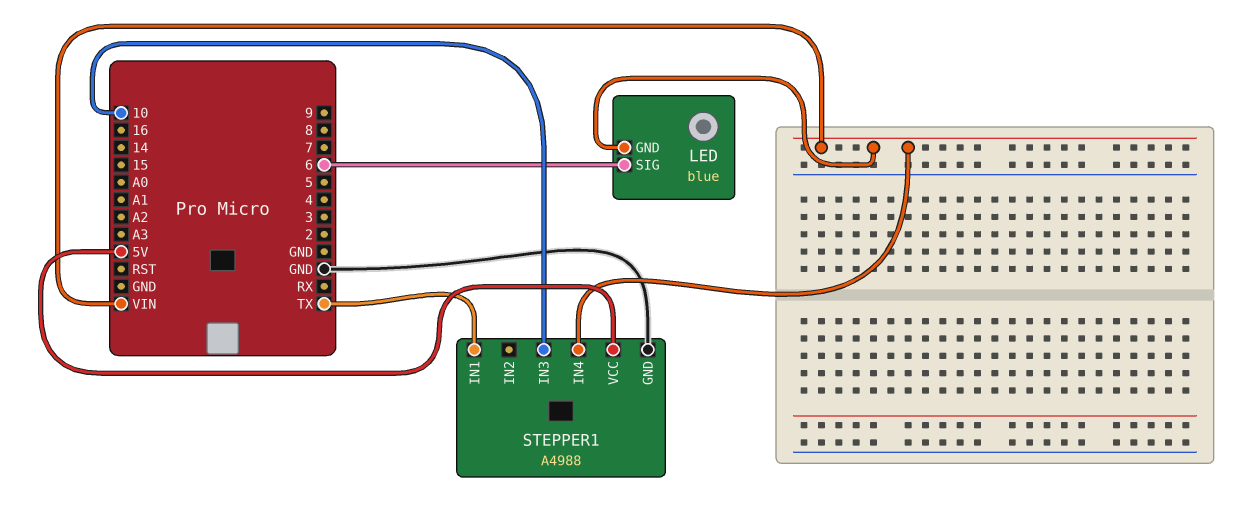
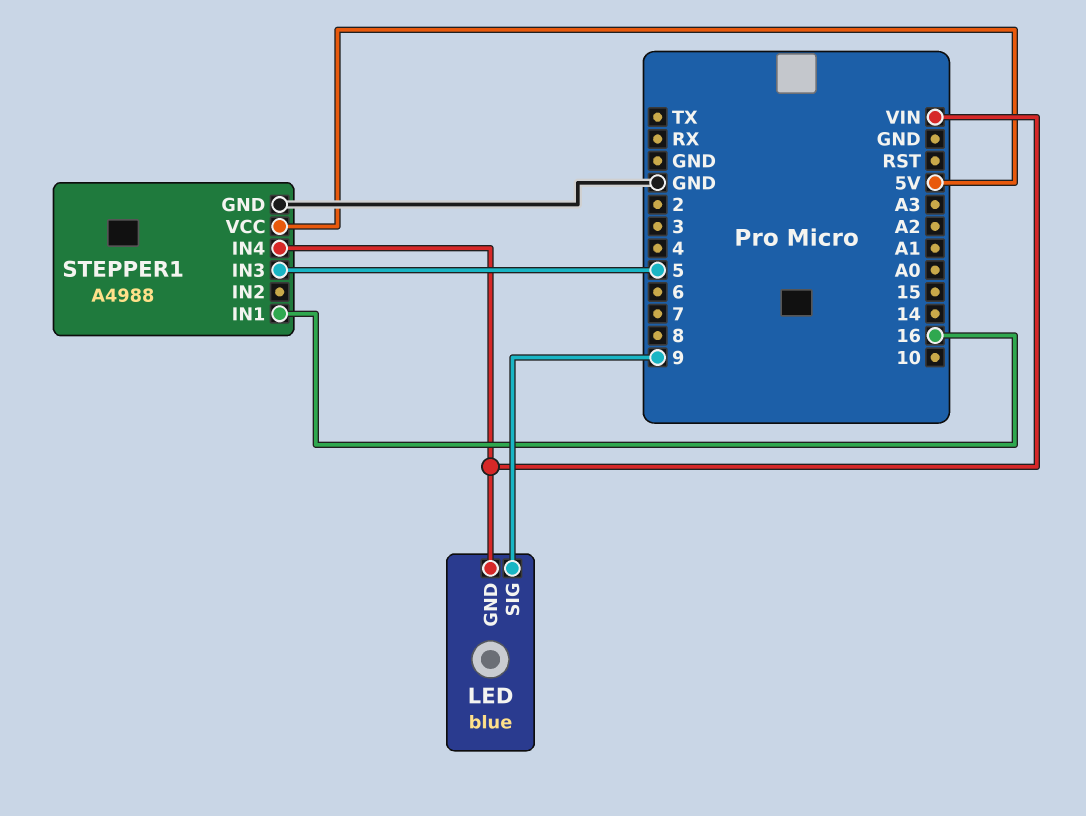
LED pin SIG: 6 -> 9
STEPPER1 pin IN1: TX -> 16
STEPPER1 pin IN3: 10 -> 5

